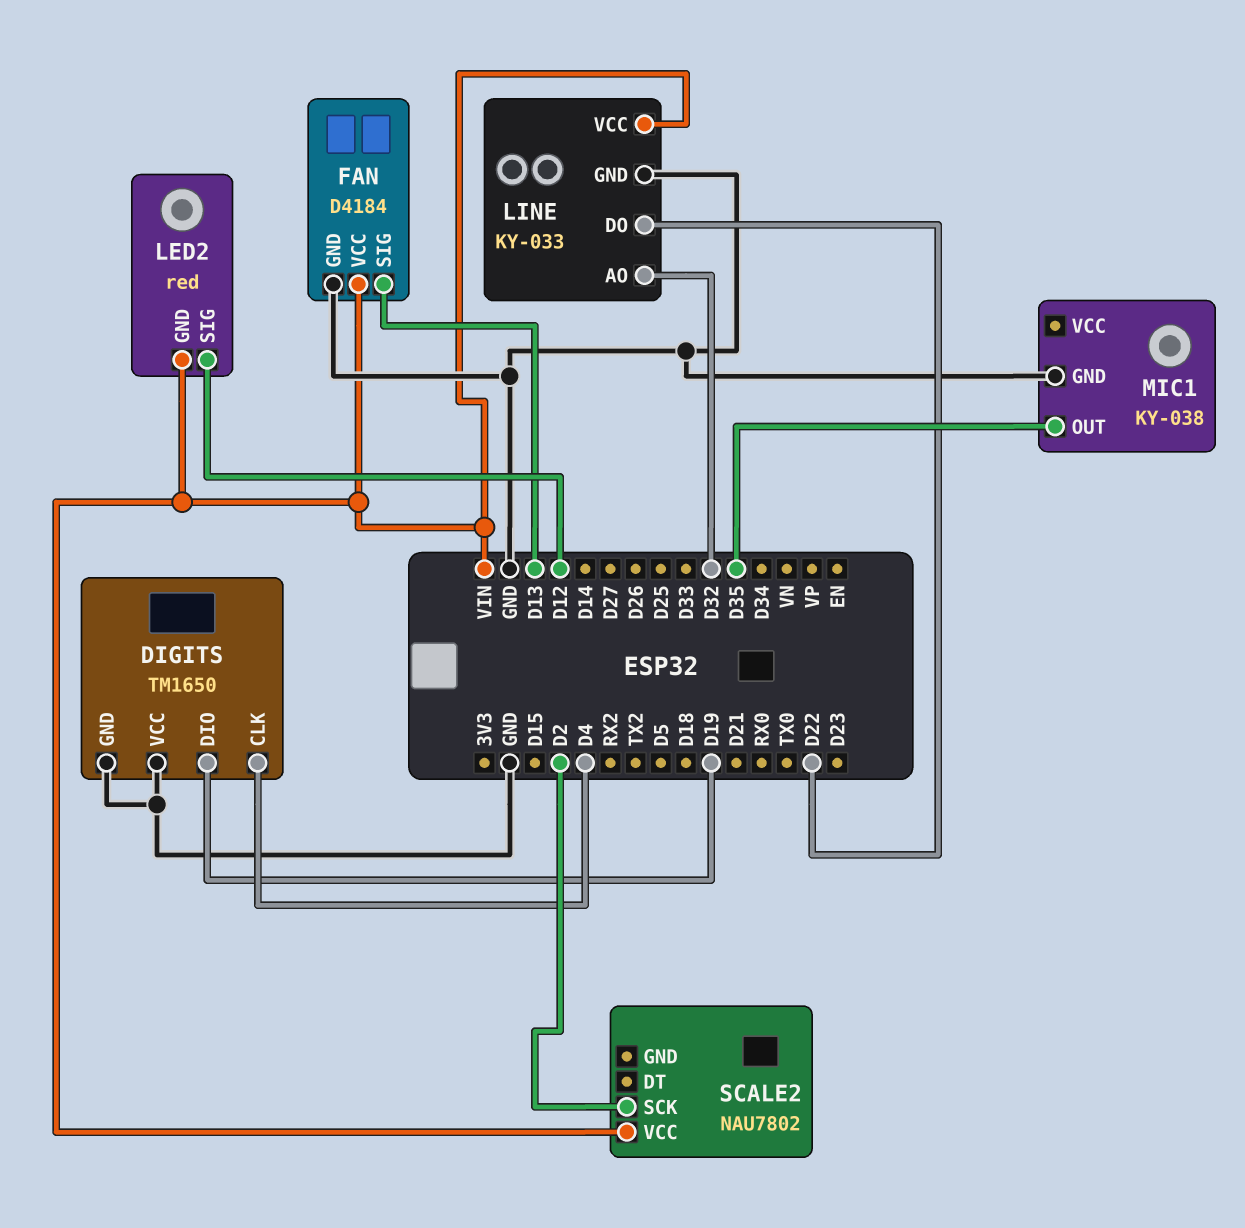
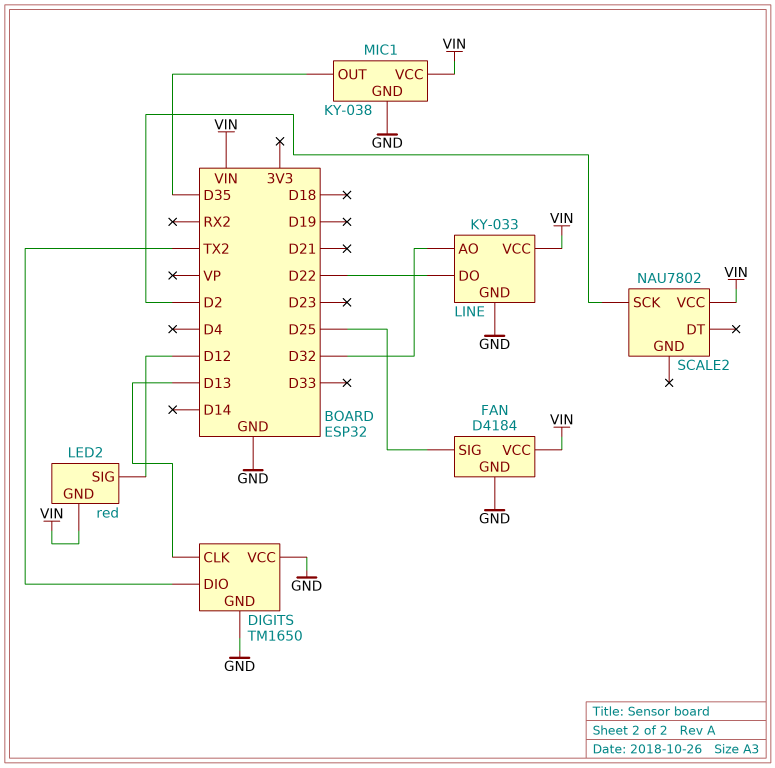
DIGITS pin CLK: D4 -> D13
DIGITS pin DIO: D19 -> TX2
FAN pin SIG: D13 -> D25
MIC1 pin VCC: none -> VIN

